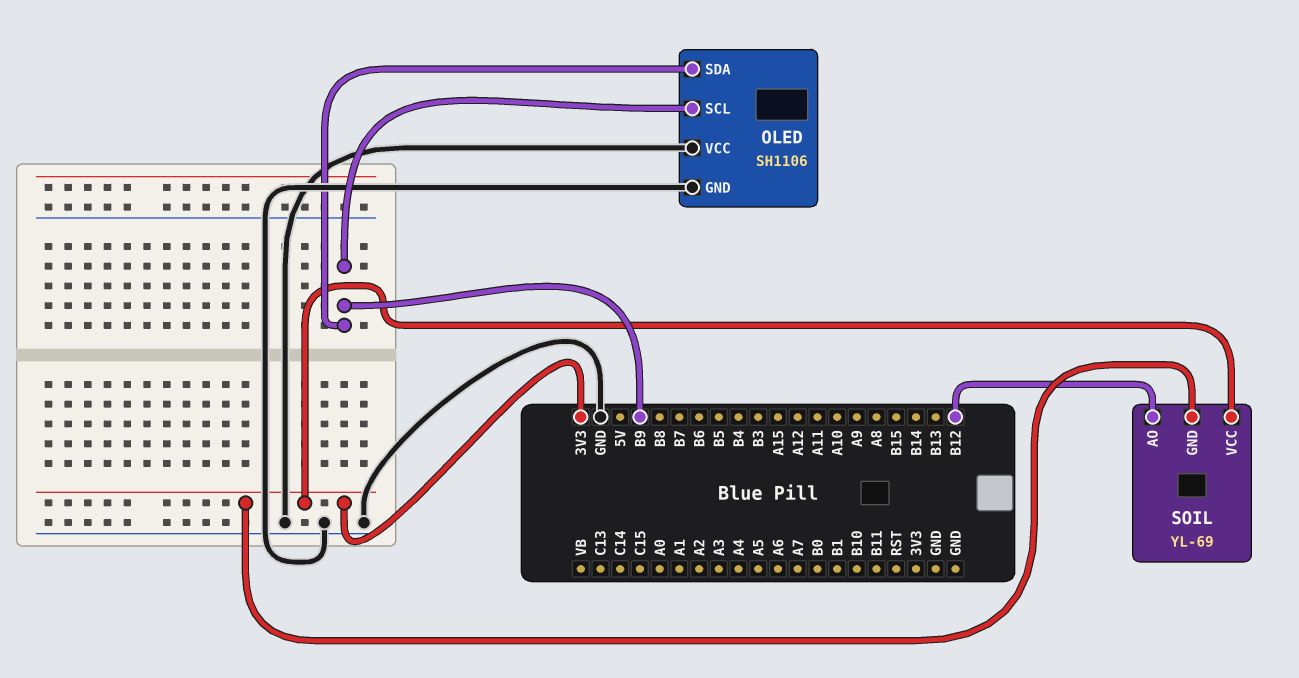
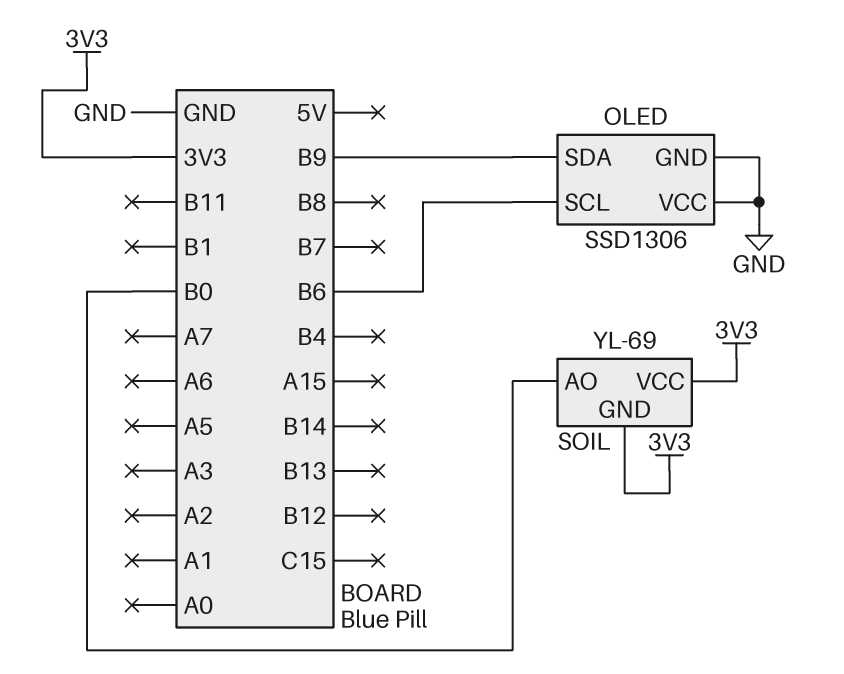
OLED: SH1106 -> SSD1306
OLED pin SCL: B9 -> B6
SOIL pin AO: B12 -> B0

